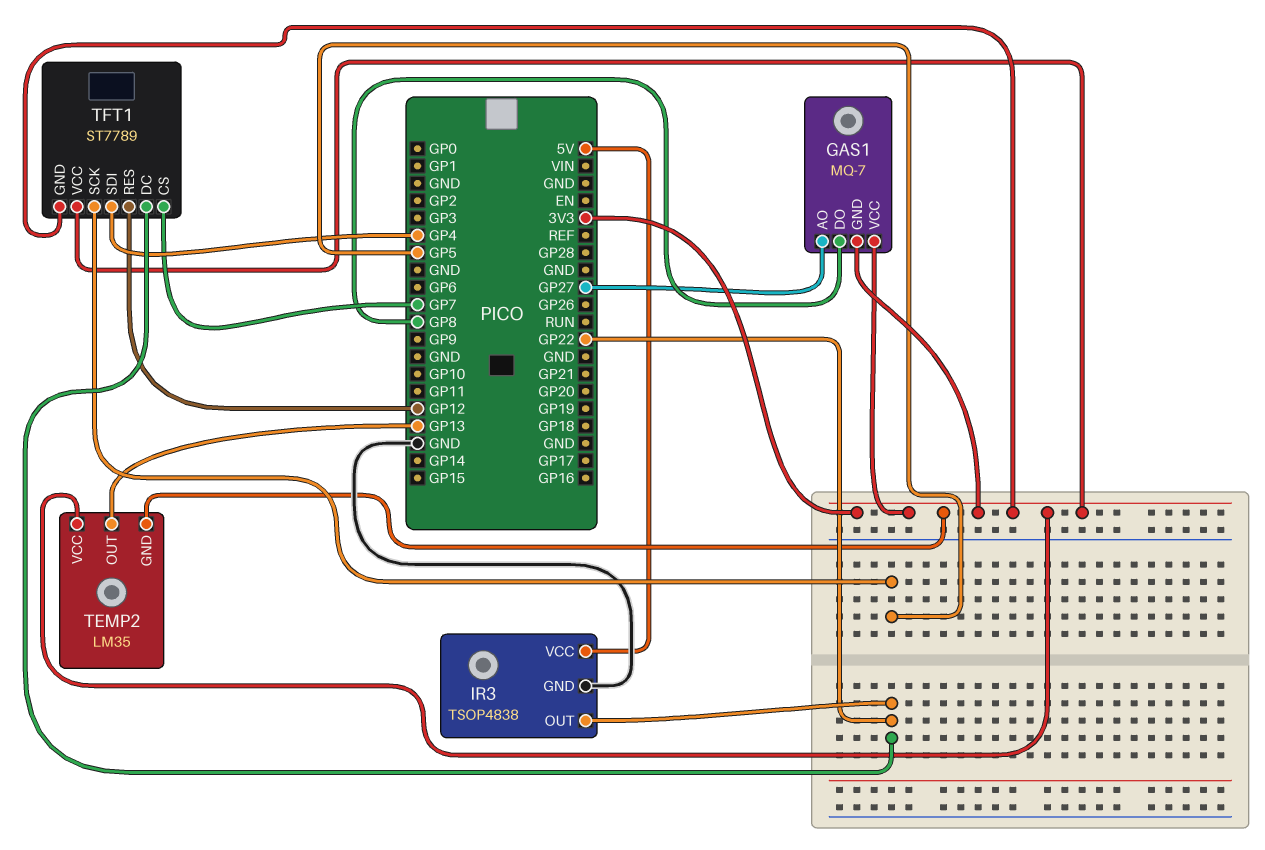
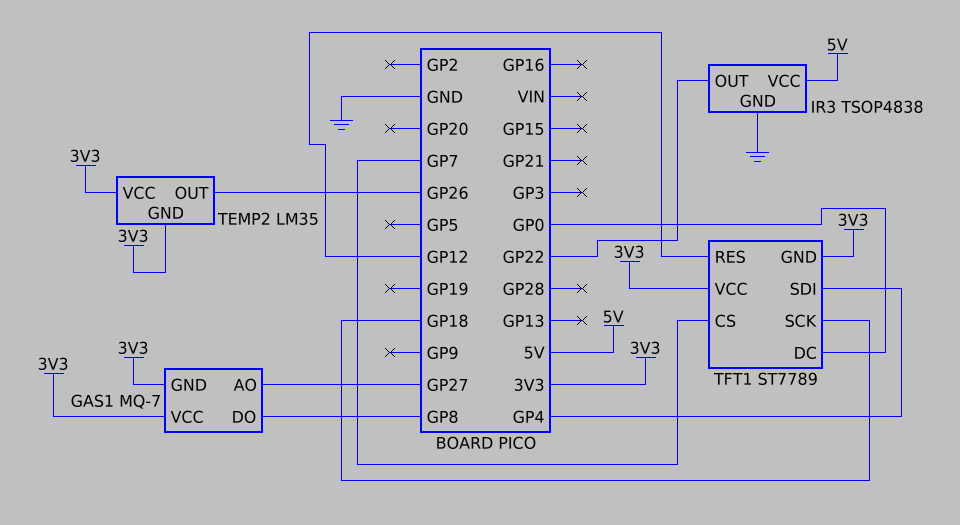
TEMP2 pin OUT: GP13 -> GP26
TFT1 pin DC: GP22 -> GP0
TFT1 pin SCK: GP5 -> GP18

